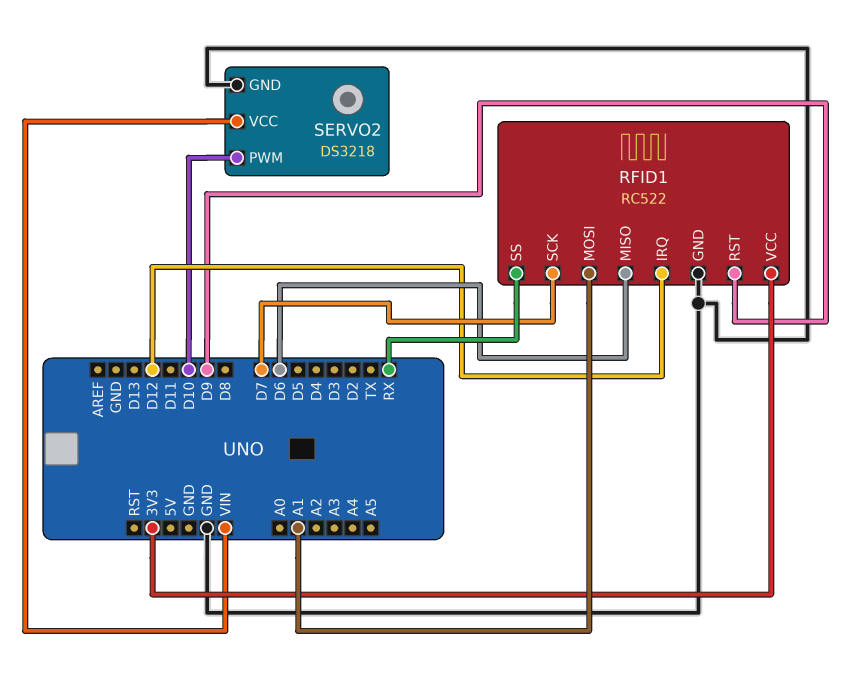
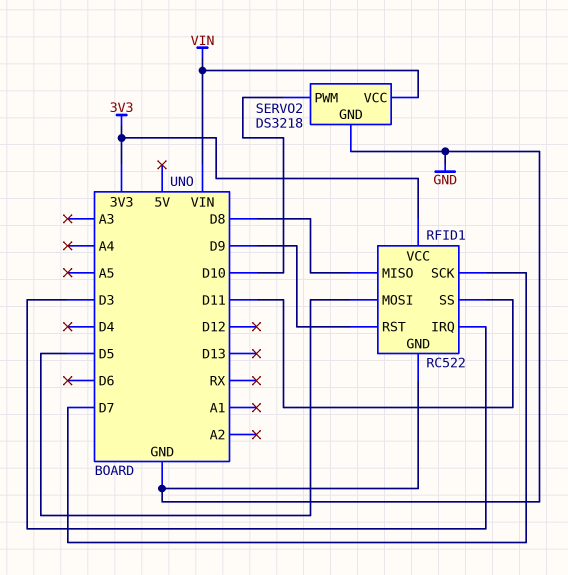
RFID1 pin IRQ: D12 -> D3
RFID1 pin MISO: D6 -> D8
RFID1 pin MOSI: A1 -> D5
RFID1 pin SS: RX -> D11

